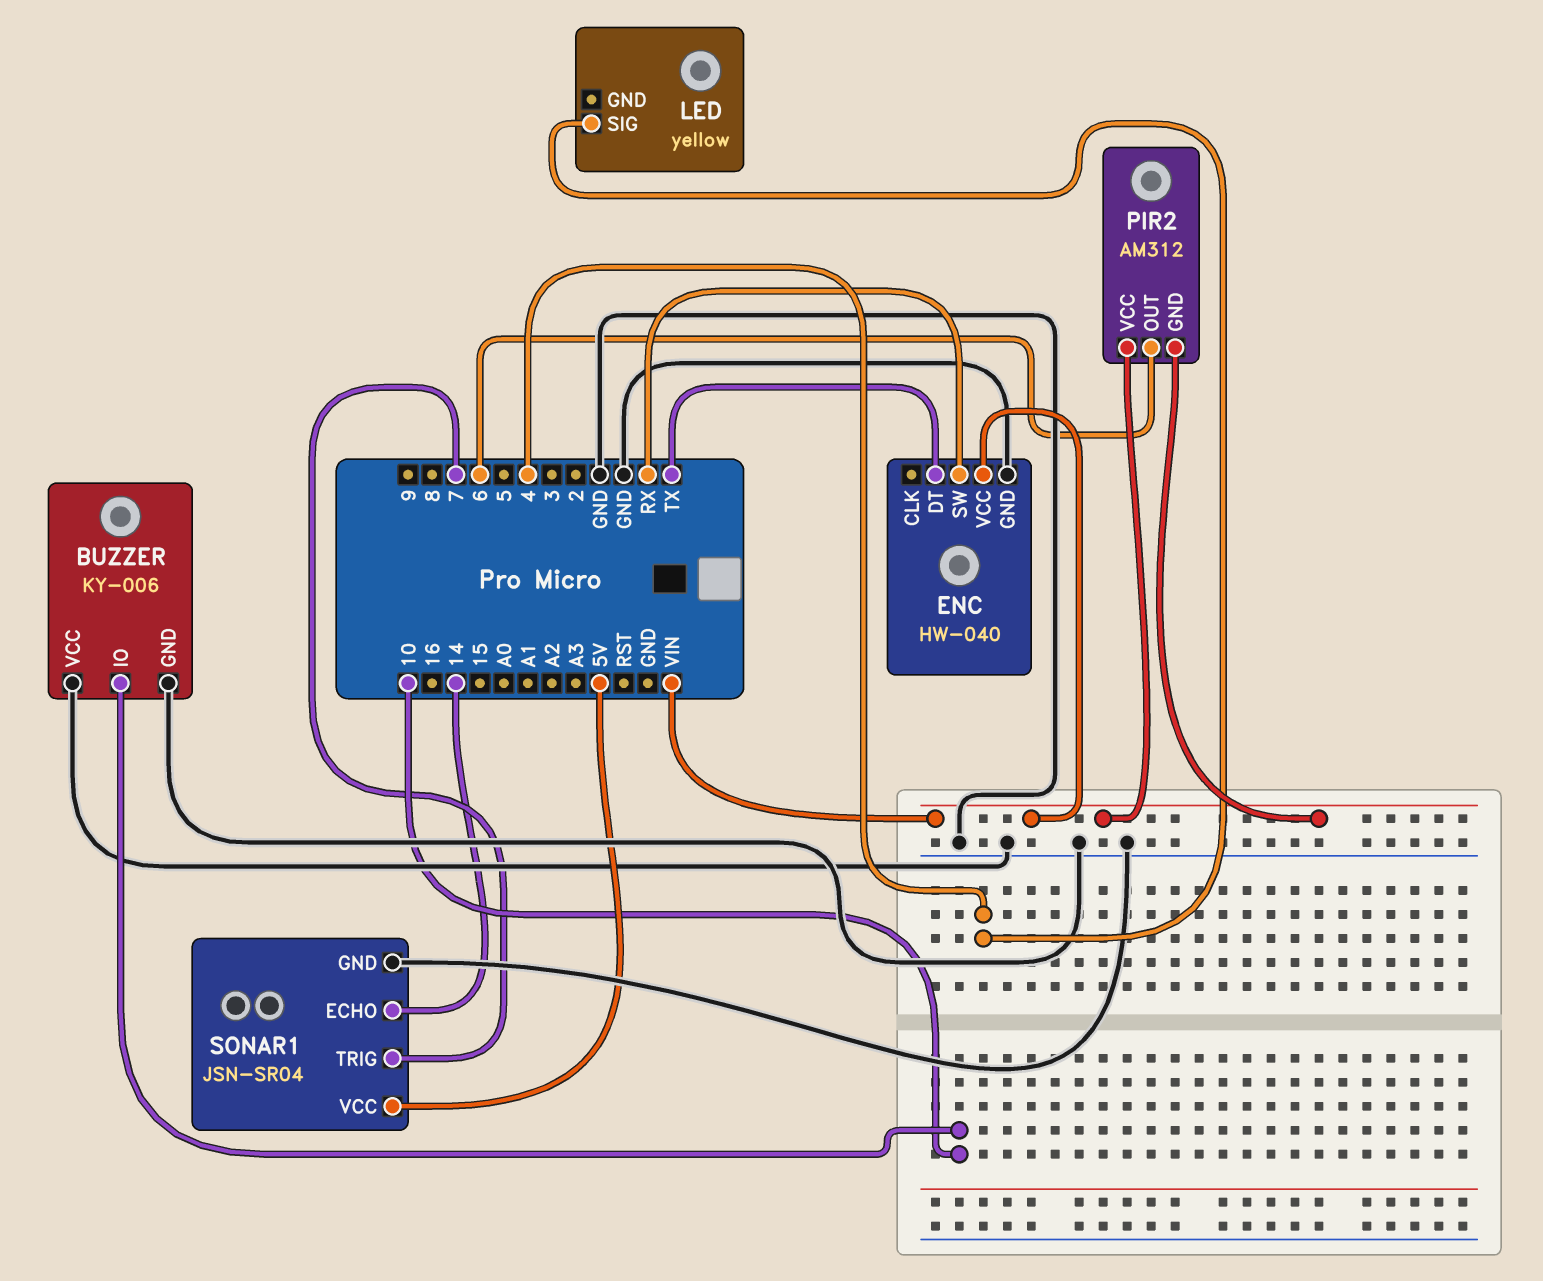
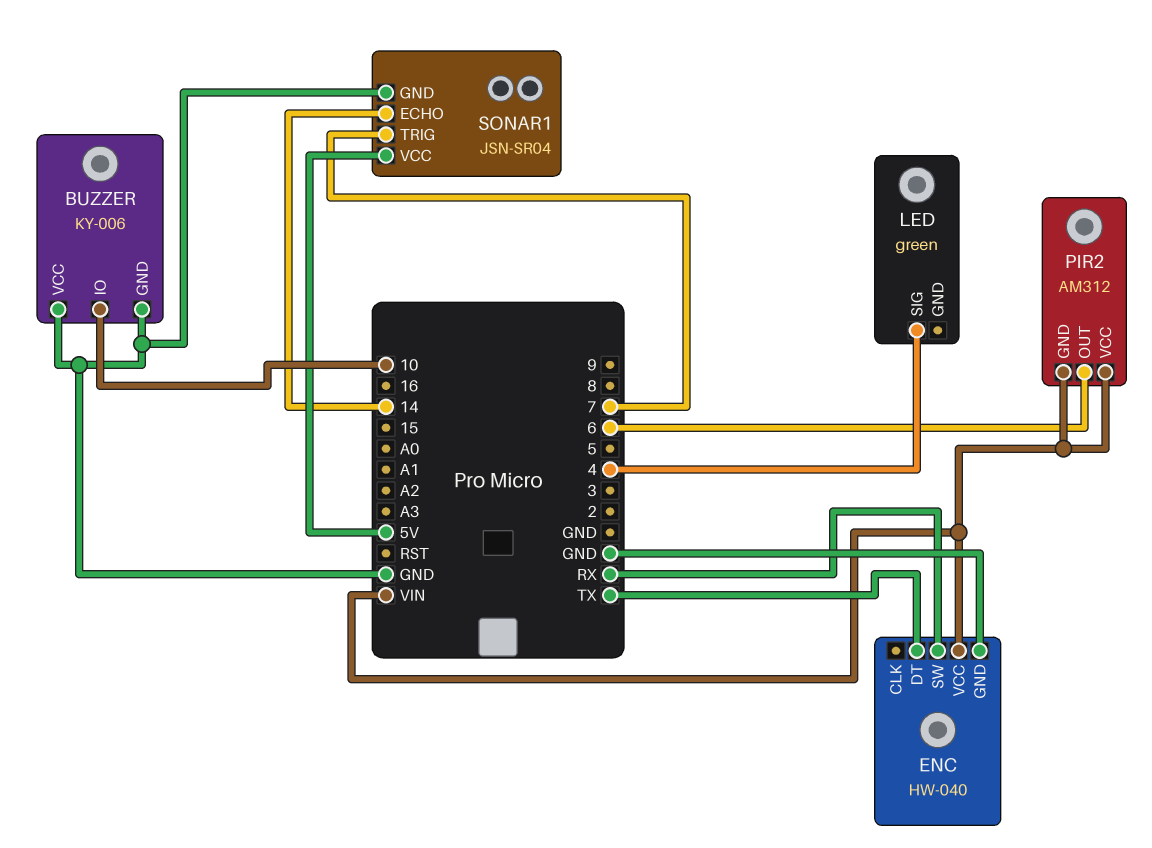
LED: yellow -> green

